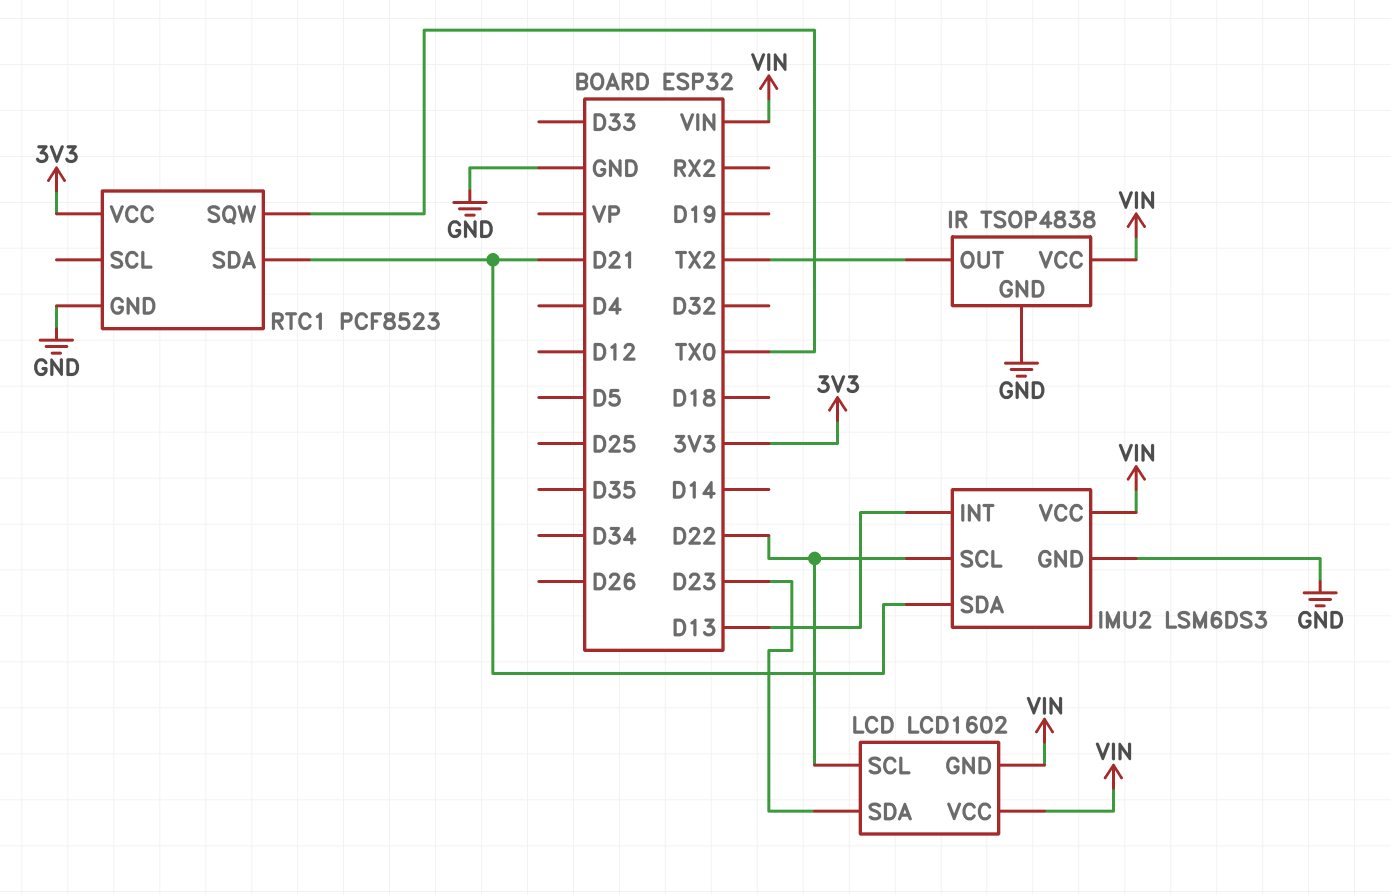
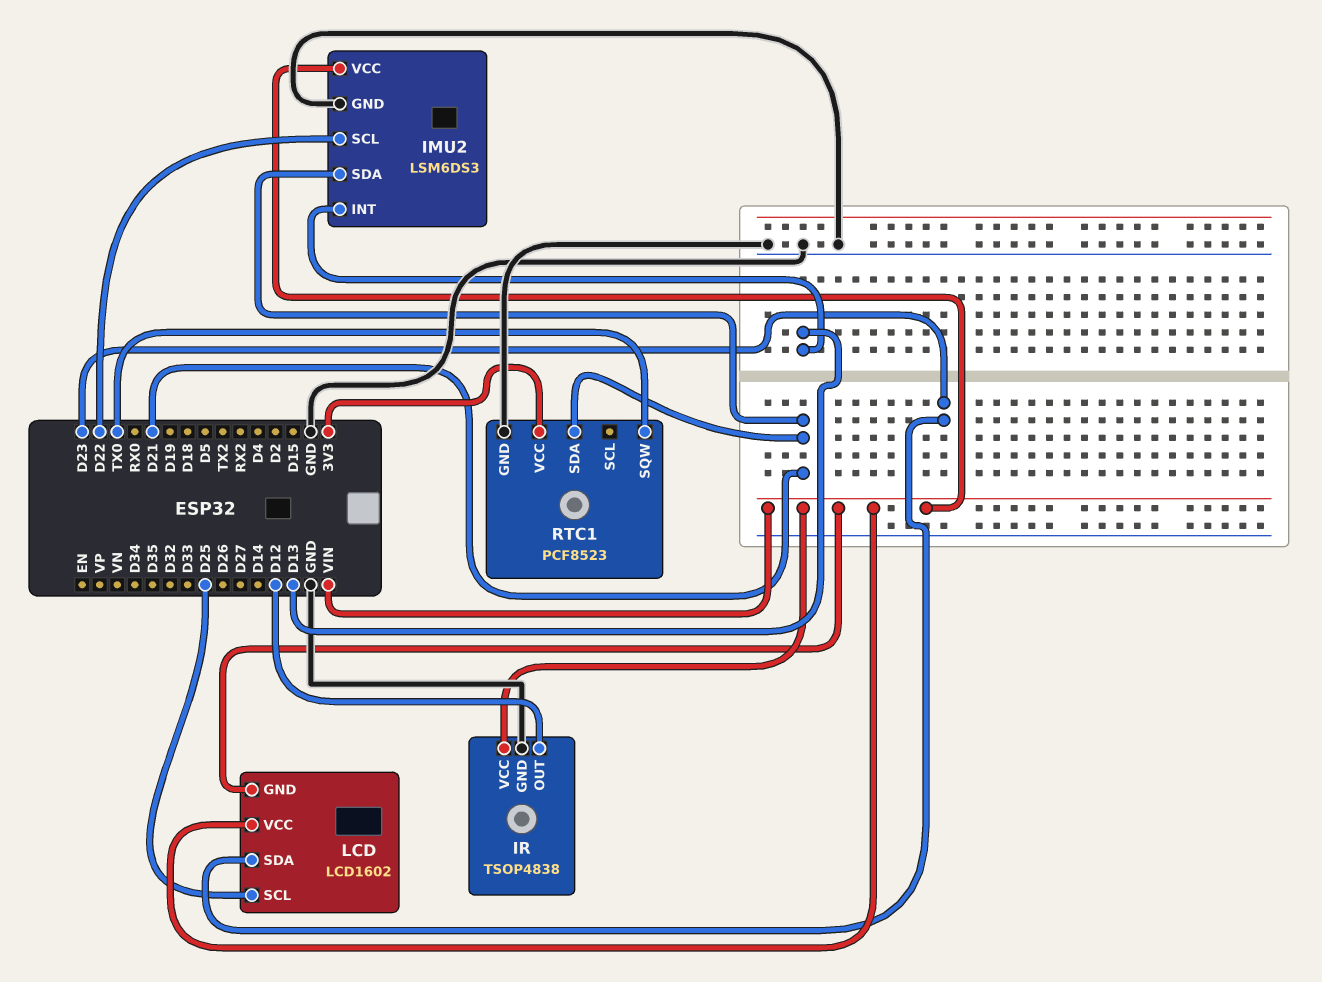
IR pin OUT: TX2 -> D12
LCD pin SCL: D22 -> D25

